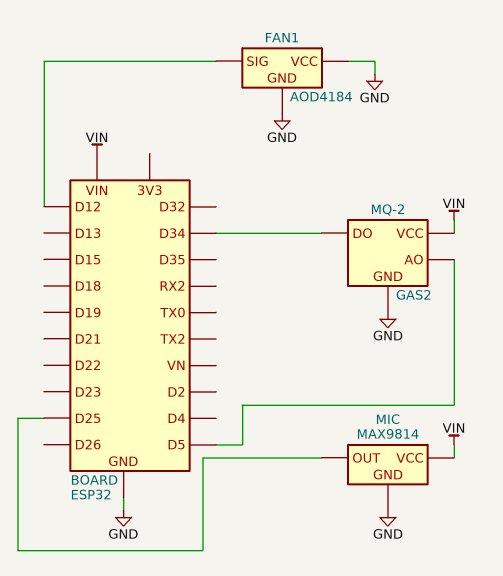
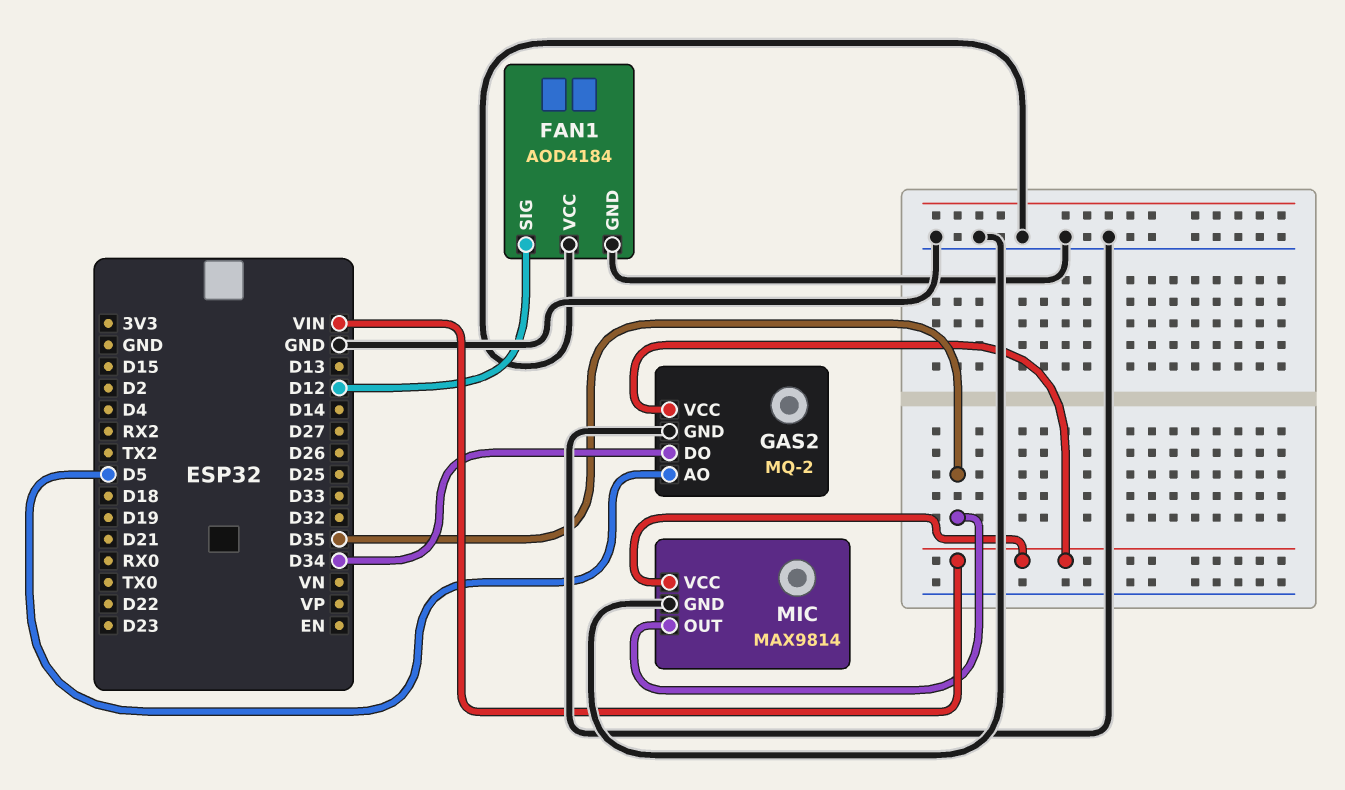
MIC pin OUT: D25 -> D35

